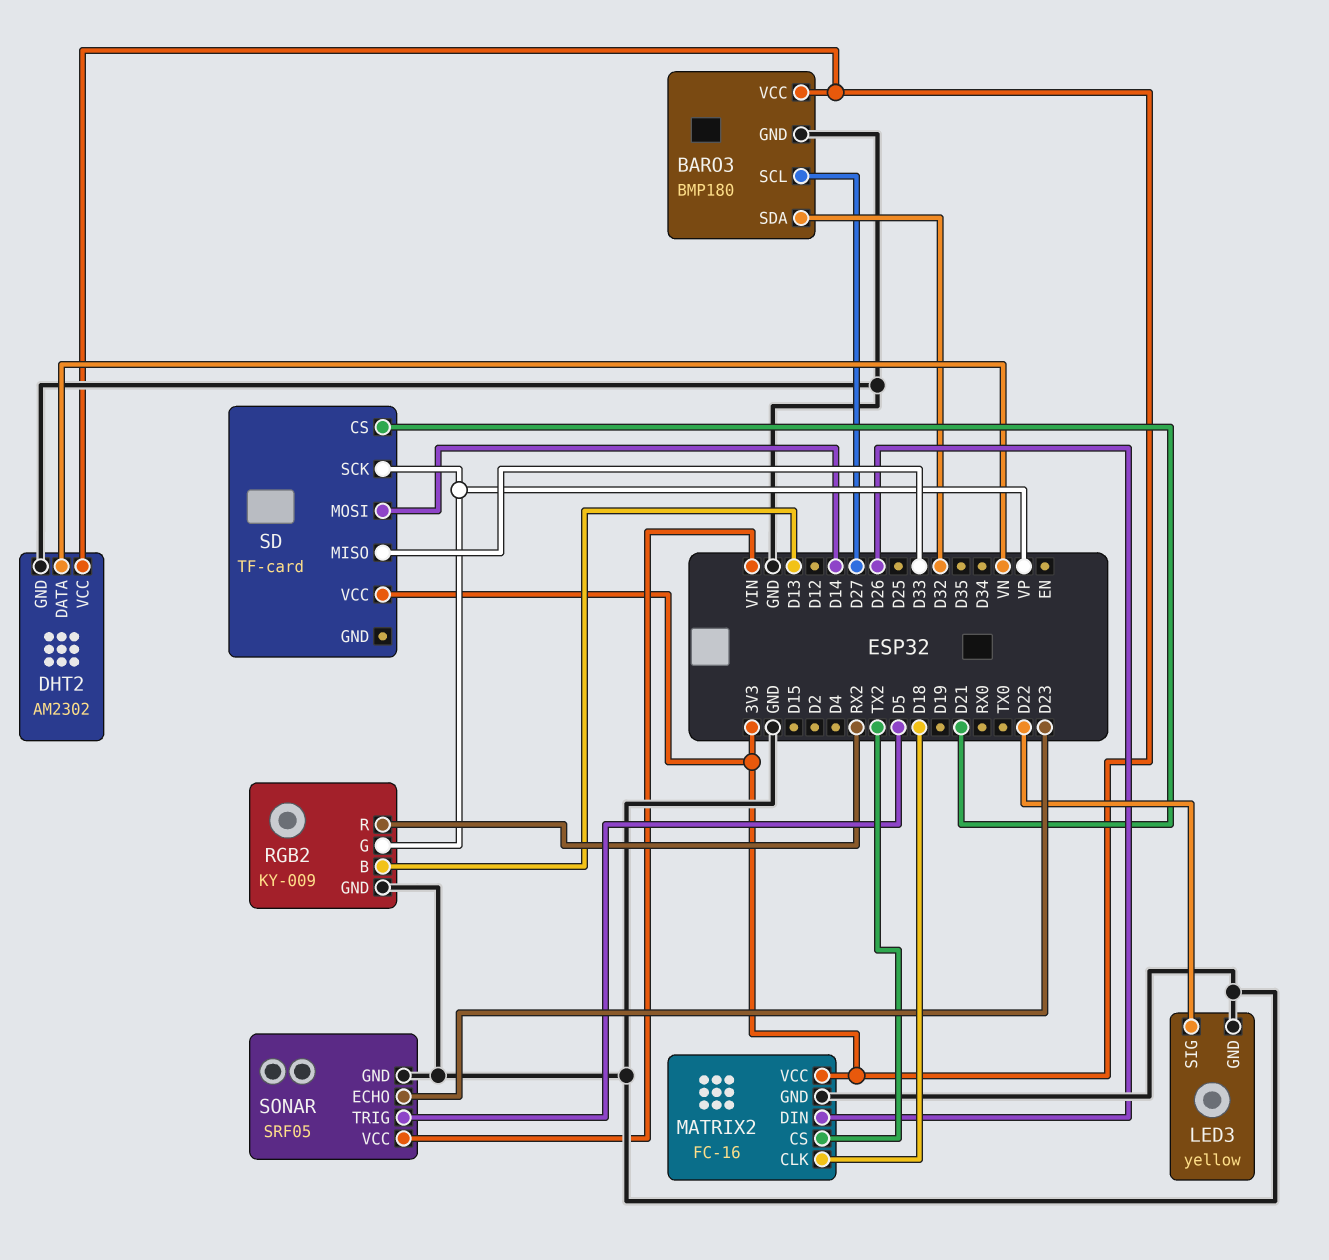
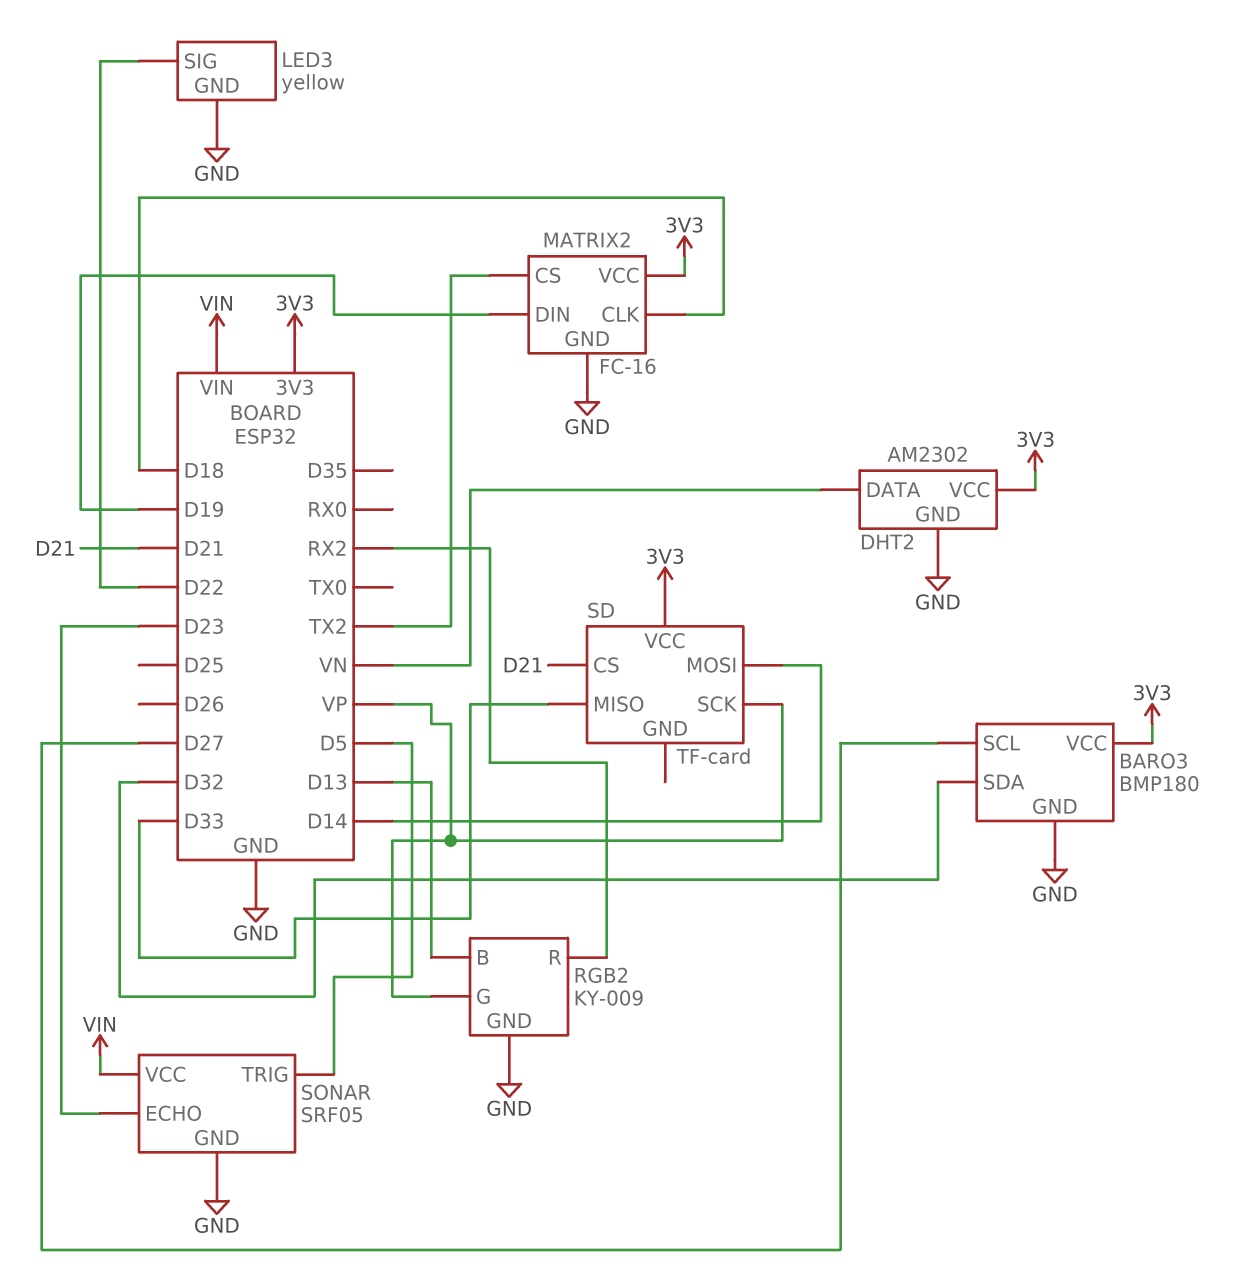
MATRIX2 pin DIN: D26 -> D19

